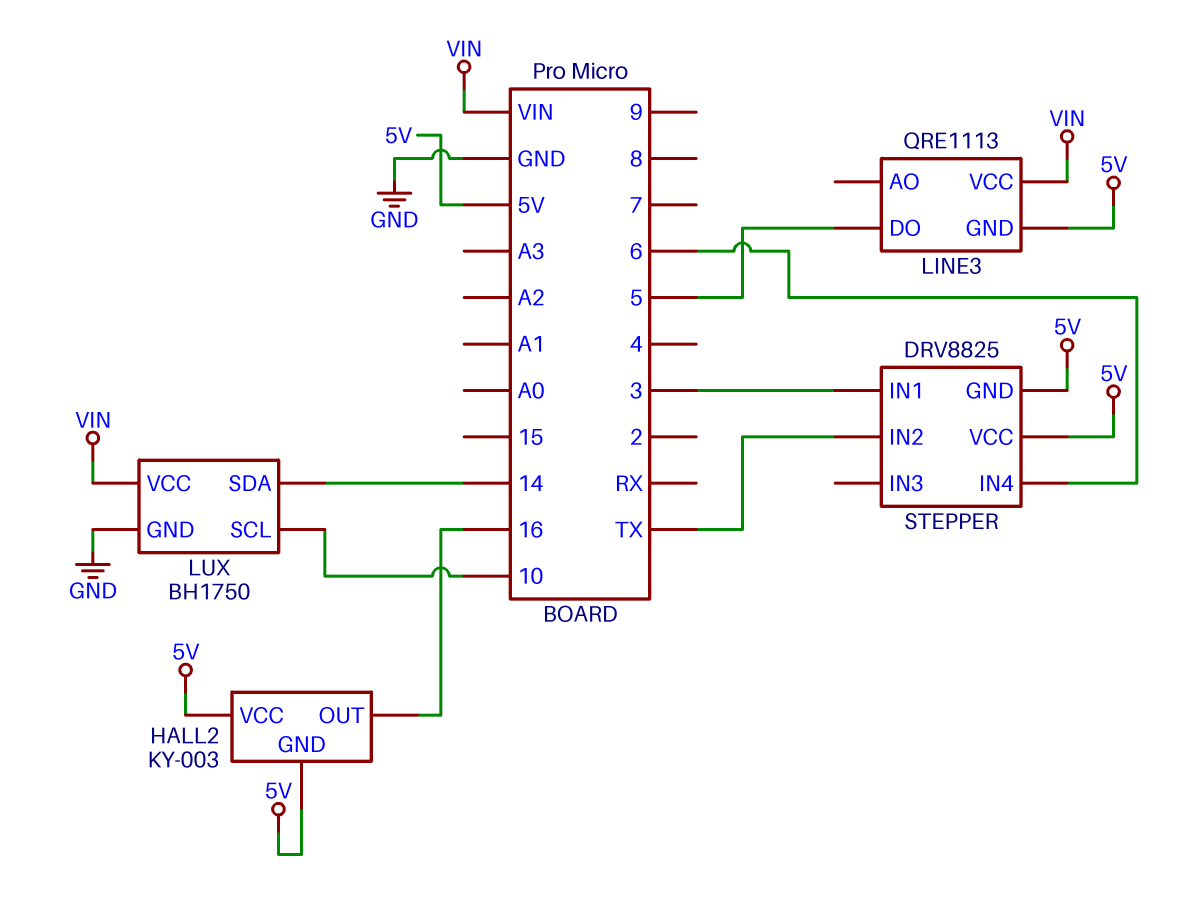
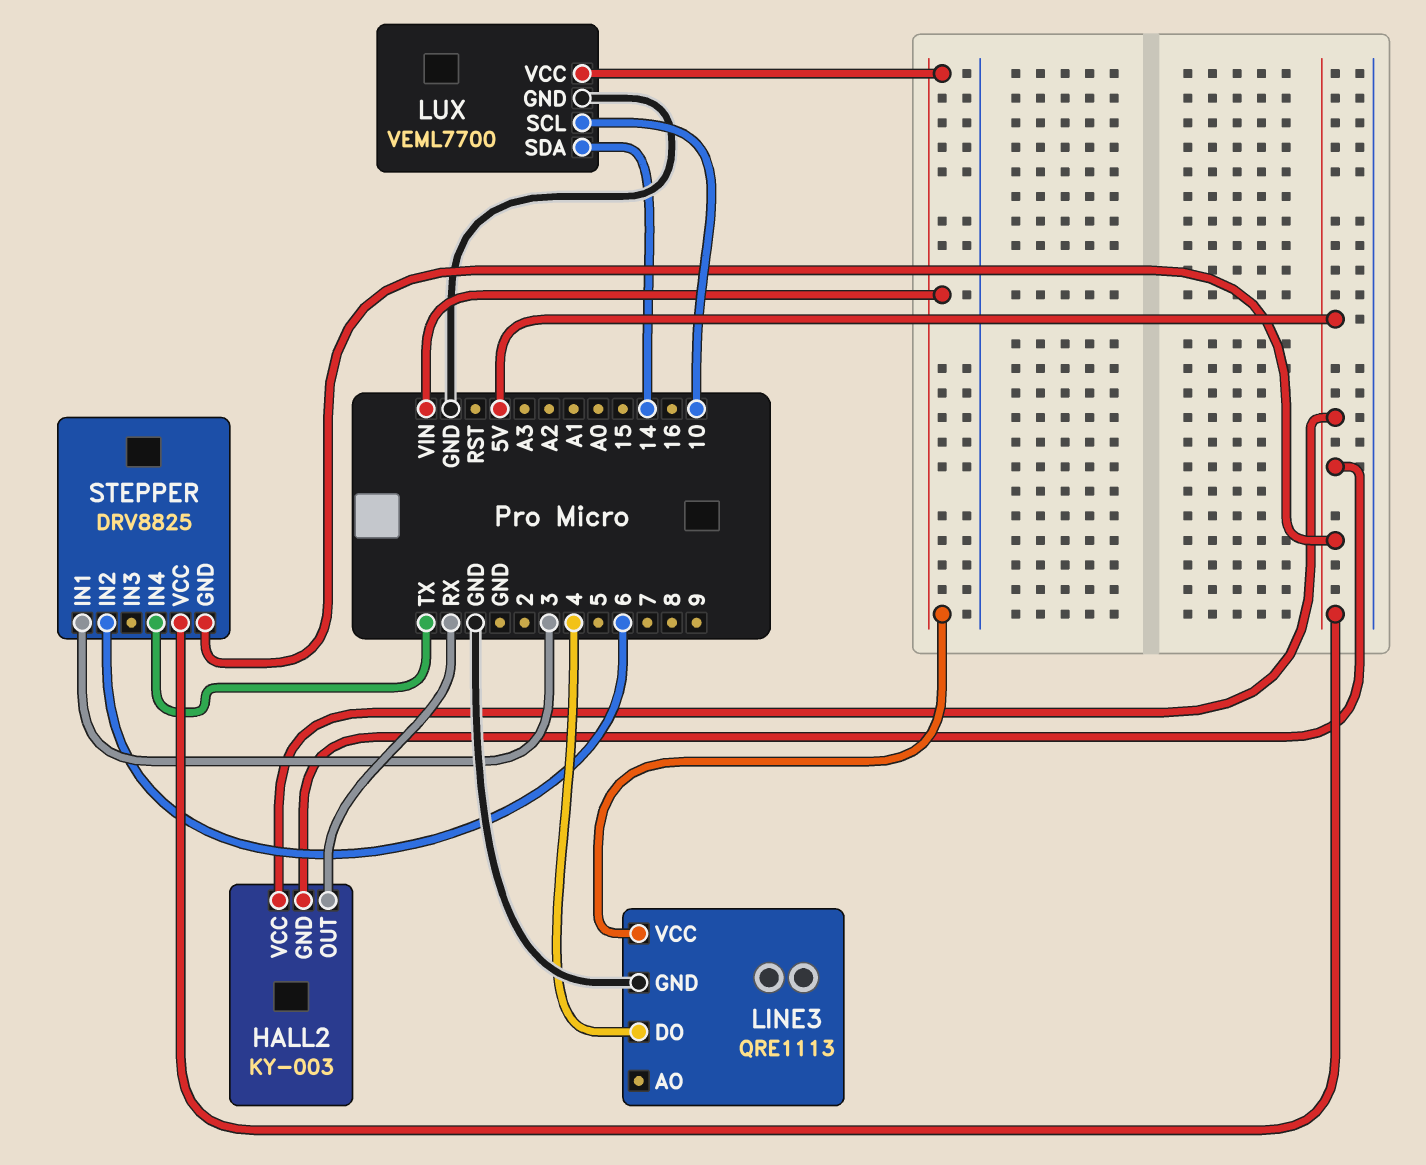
HALL2 pin OUT: 16 -> RX
LINE3 pin DO: 5 -> 4
LINE3 pin GND: 5V -> GND
LUX: BH1750 -> VEML7700
STEPPER pin IN2: TX -> 6
STEPPER pin IN4: 6 -> TX

